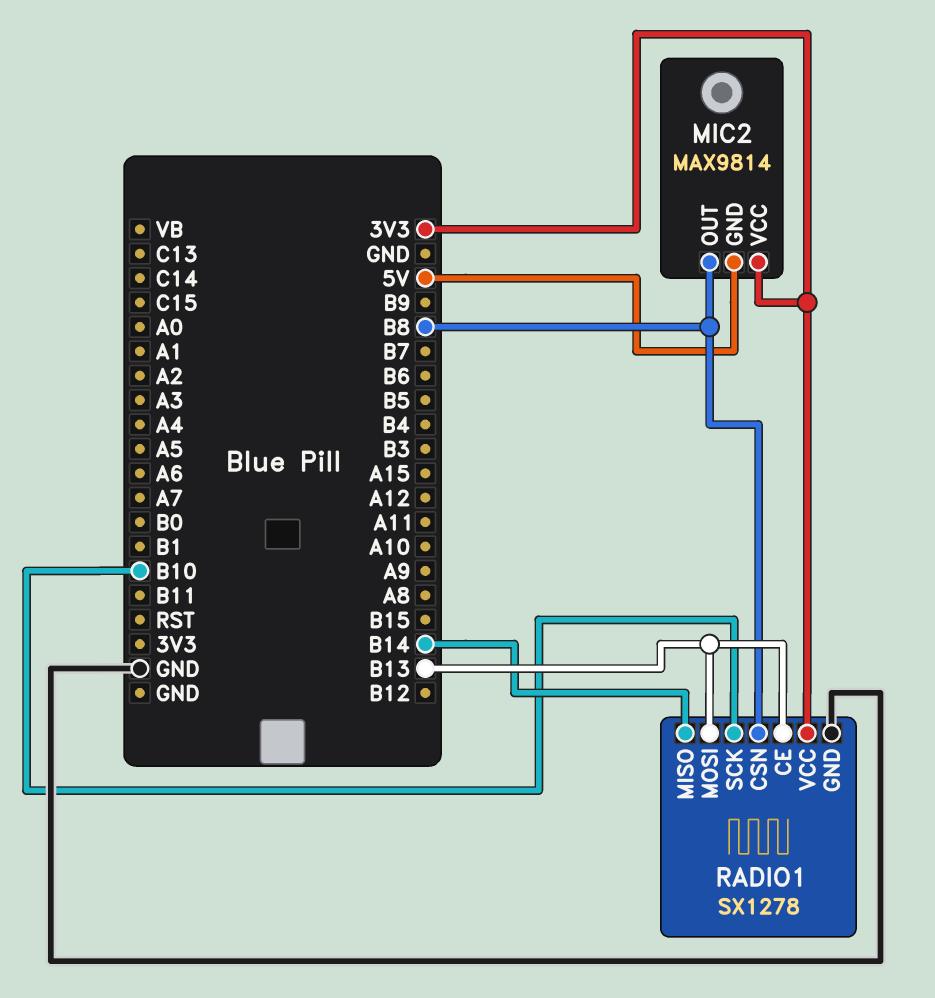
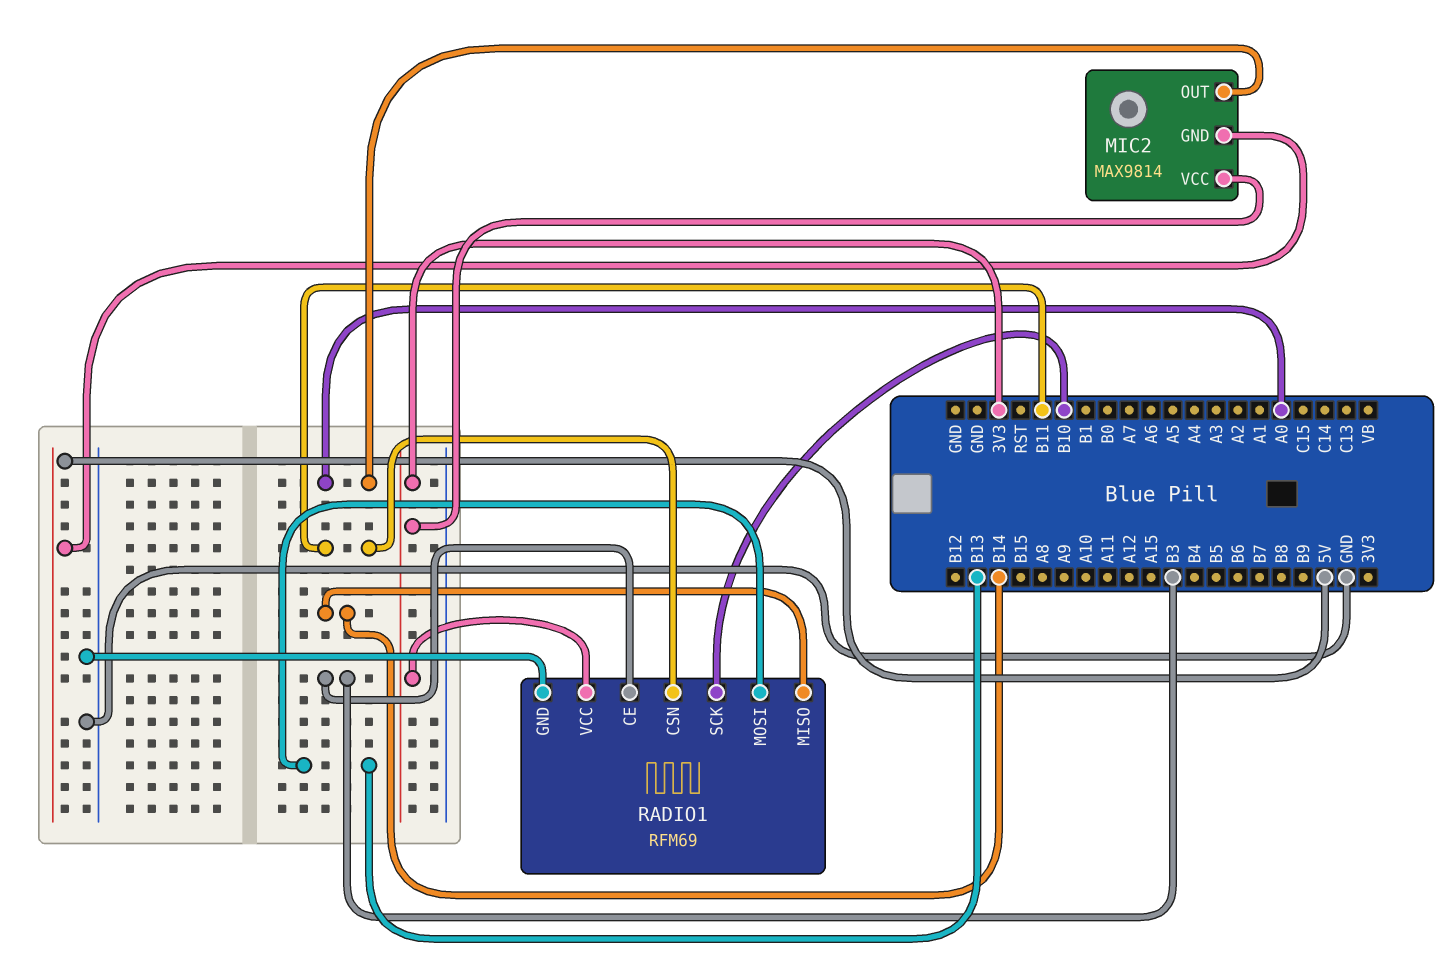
MIC2 pin OUT: B8 -> A0
RADIO1: SX1278 -> RFM69
RADIO1 pin CE: B13 -> B3
RADIO1 pin CSN: B8 -> B11

